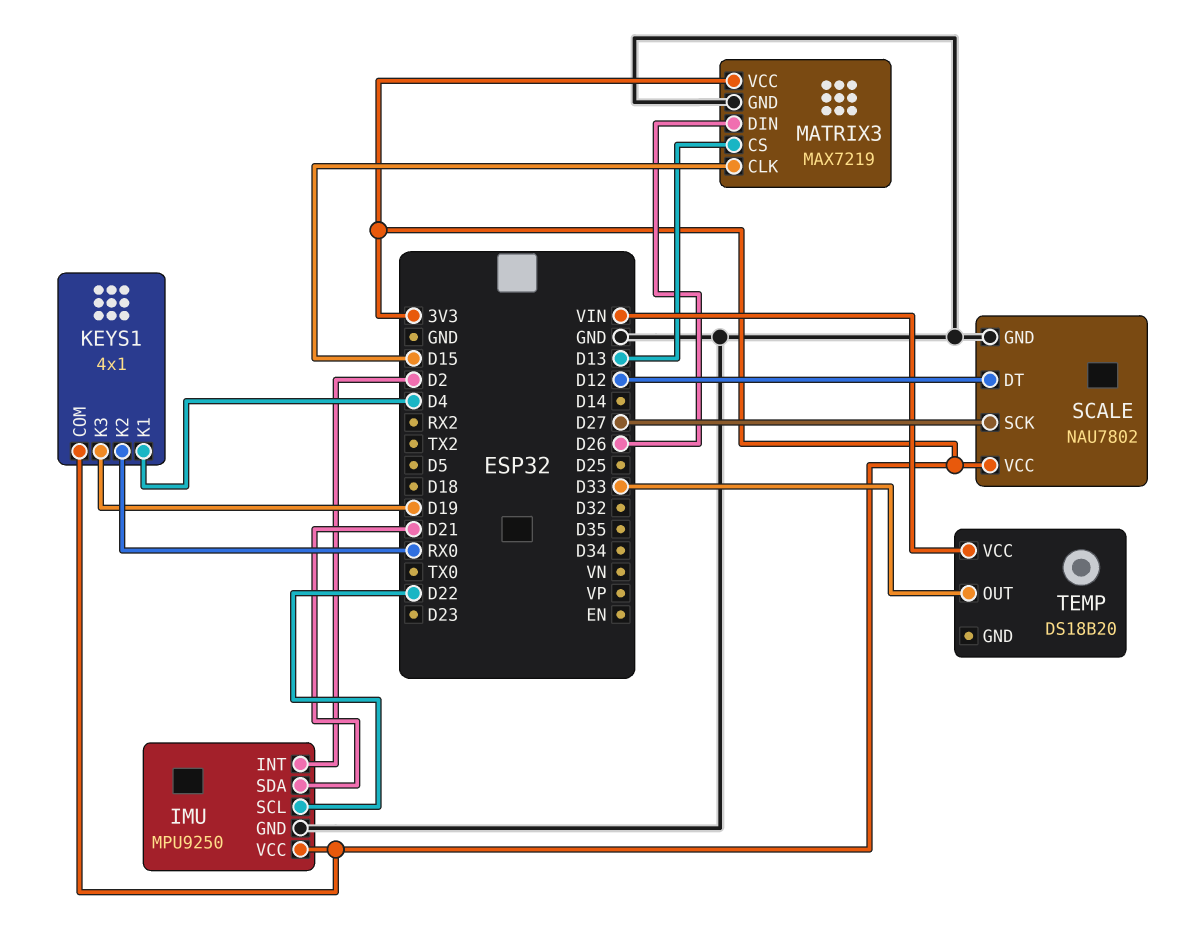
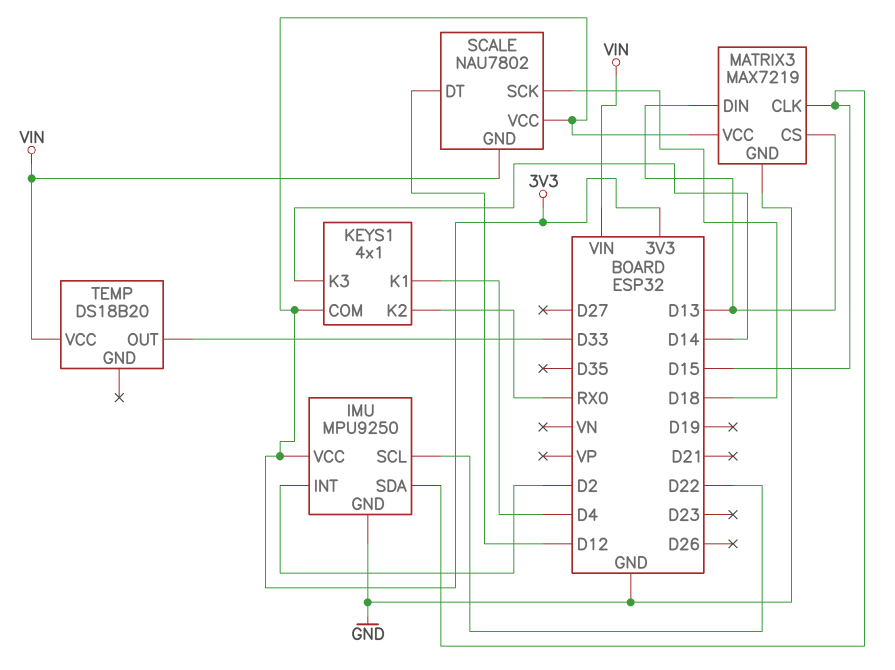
IMU pin SDA: D21 -> D15
KEYS1 pin K3: D19 -> D14
MATRIX3 pin DIN: D26 -> D13
SCALE pin GND: GND -> VIN
SCALE pin SCK: D27 -> D18

